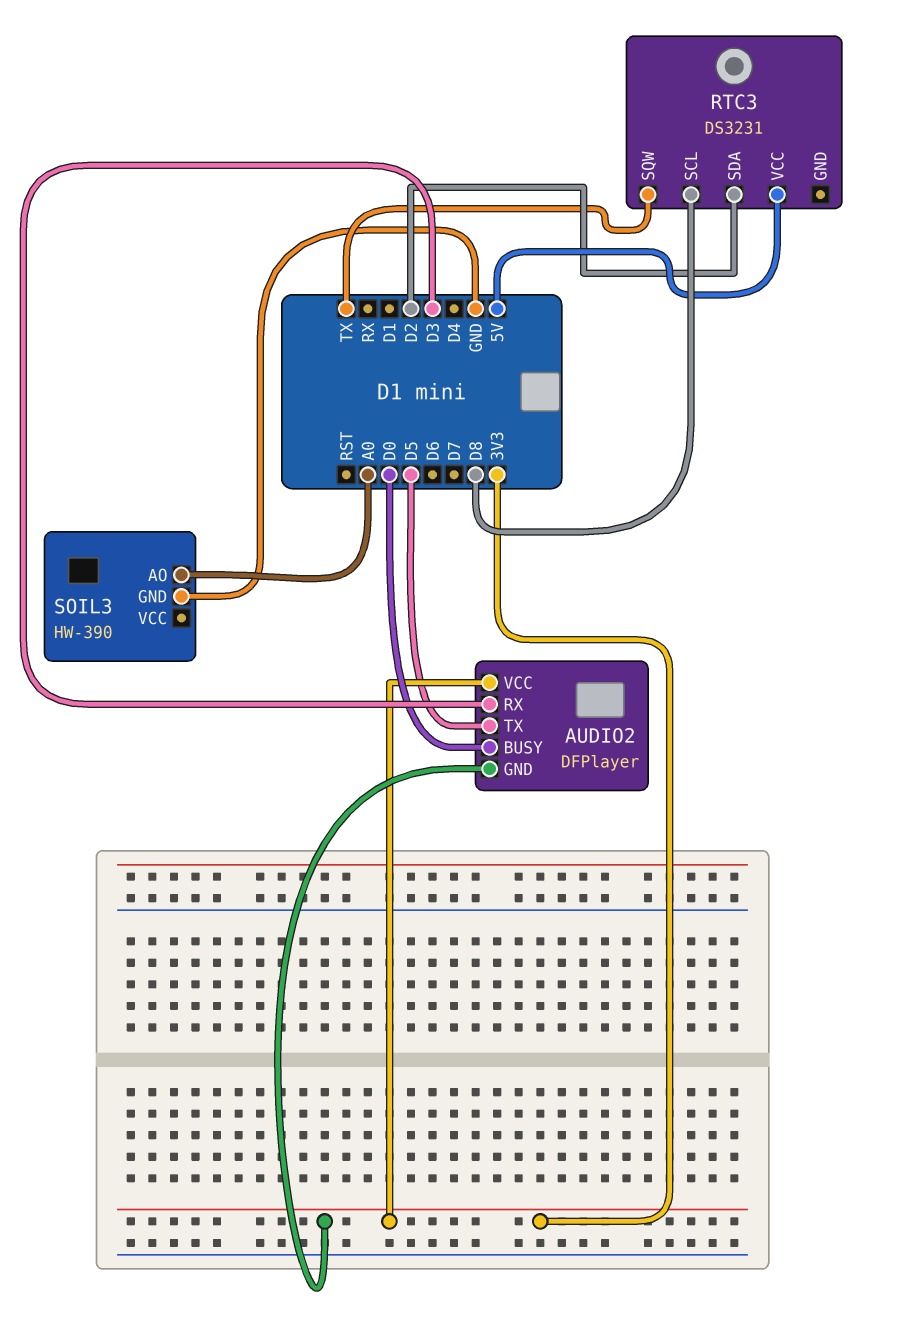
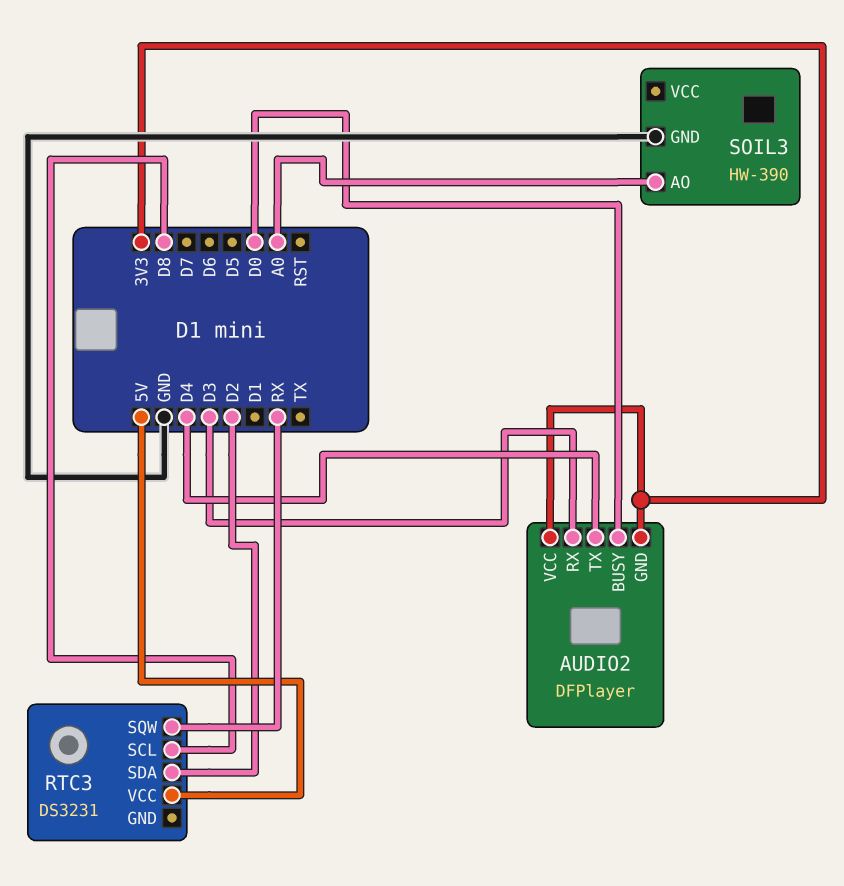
AUDIO2 pin TX: D5 -> D4
RTC3 pin SQW: TX -> RX

